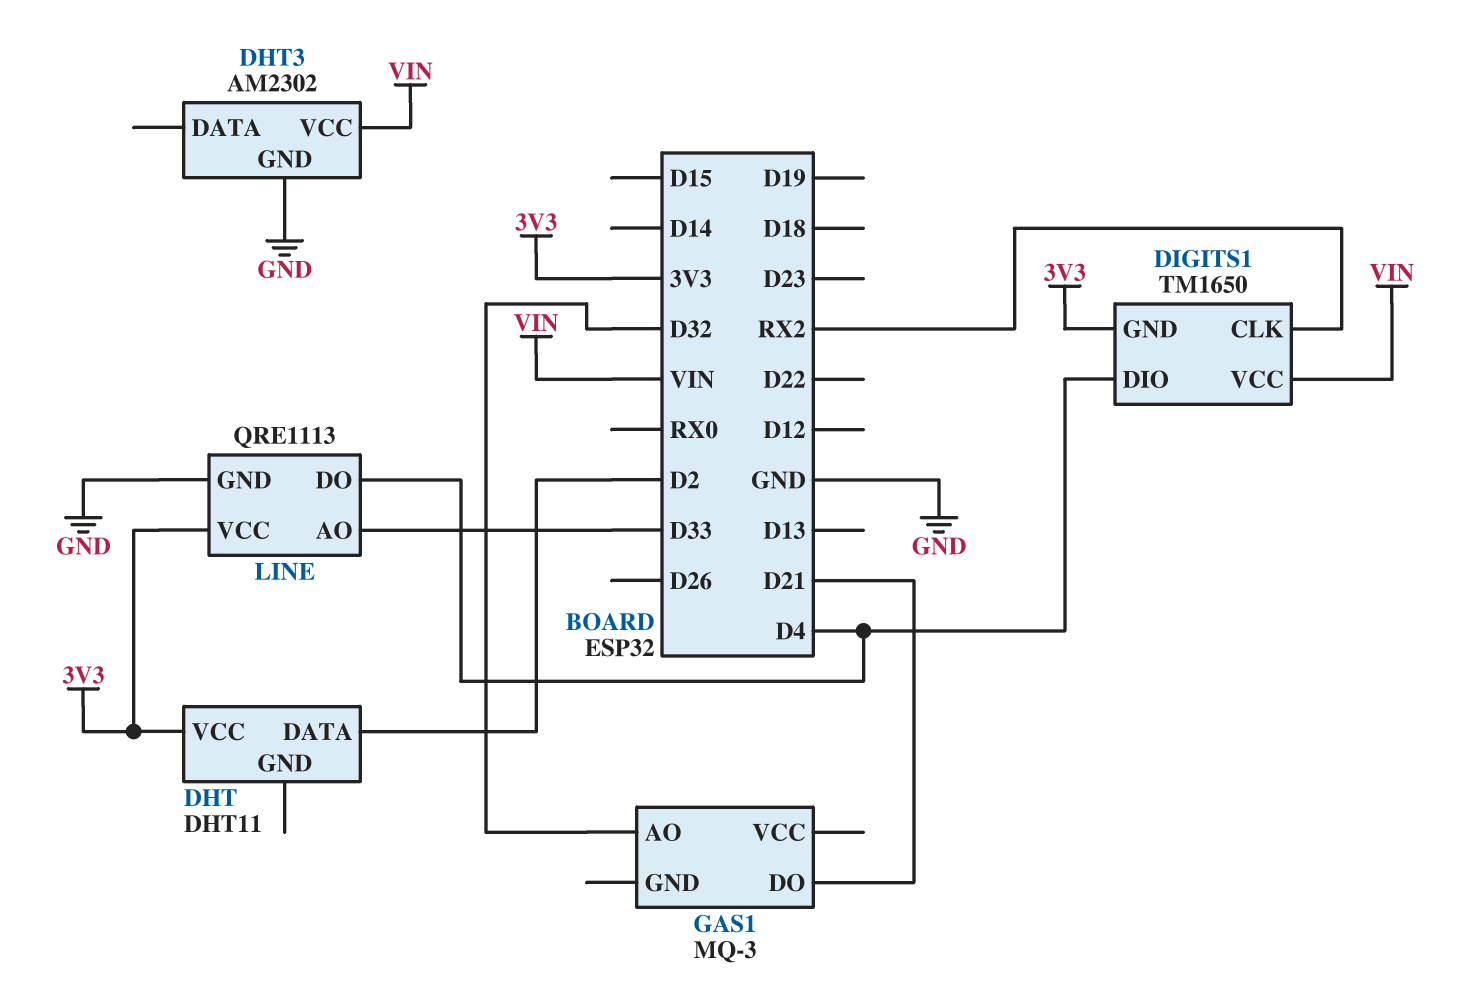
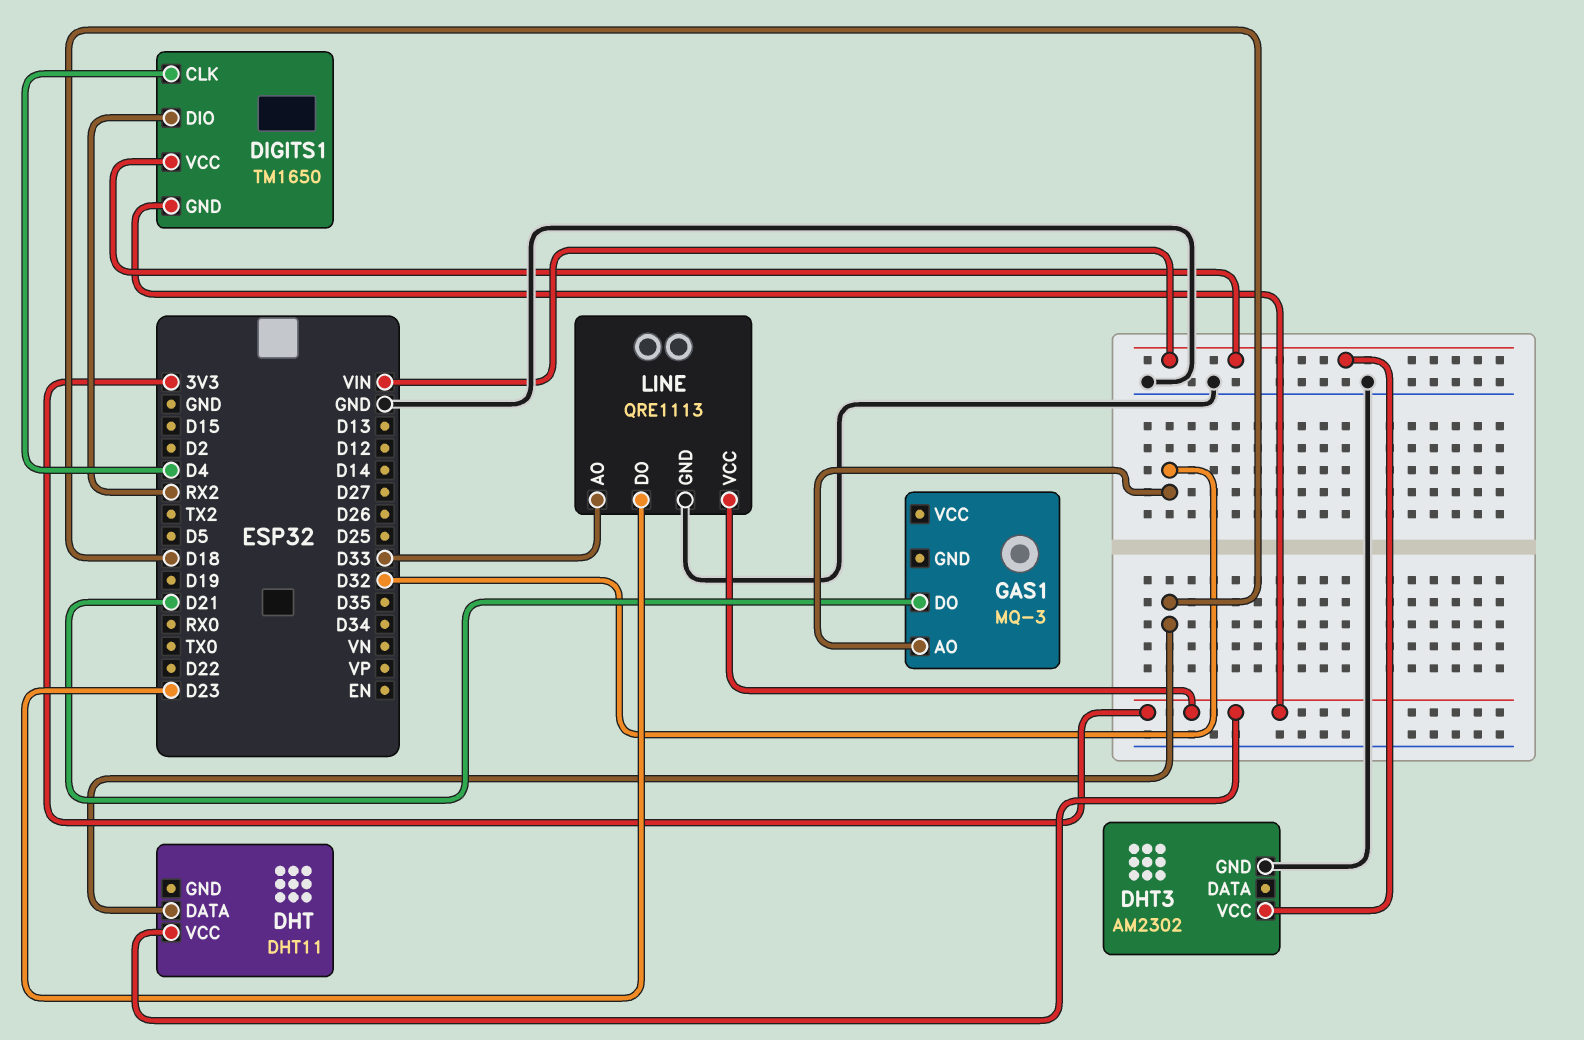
DHT pin DATA: D2 -> D18
DIGITS1 pin CLK: RX2 -> D4
DIGITS1 pin DIO: D4 -> RX2
LINE pin DO: D4 -> D23

